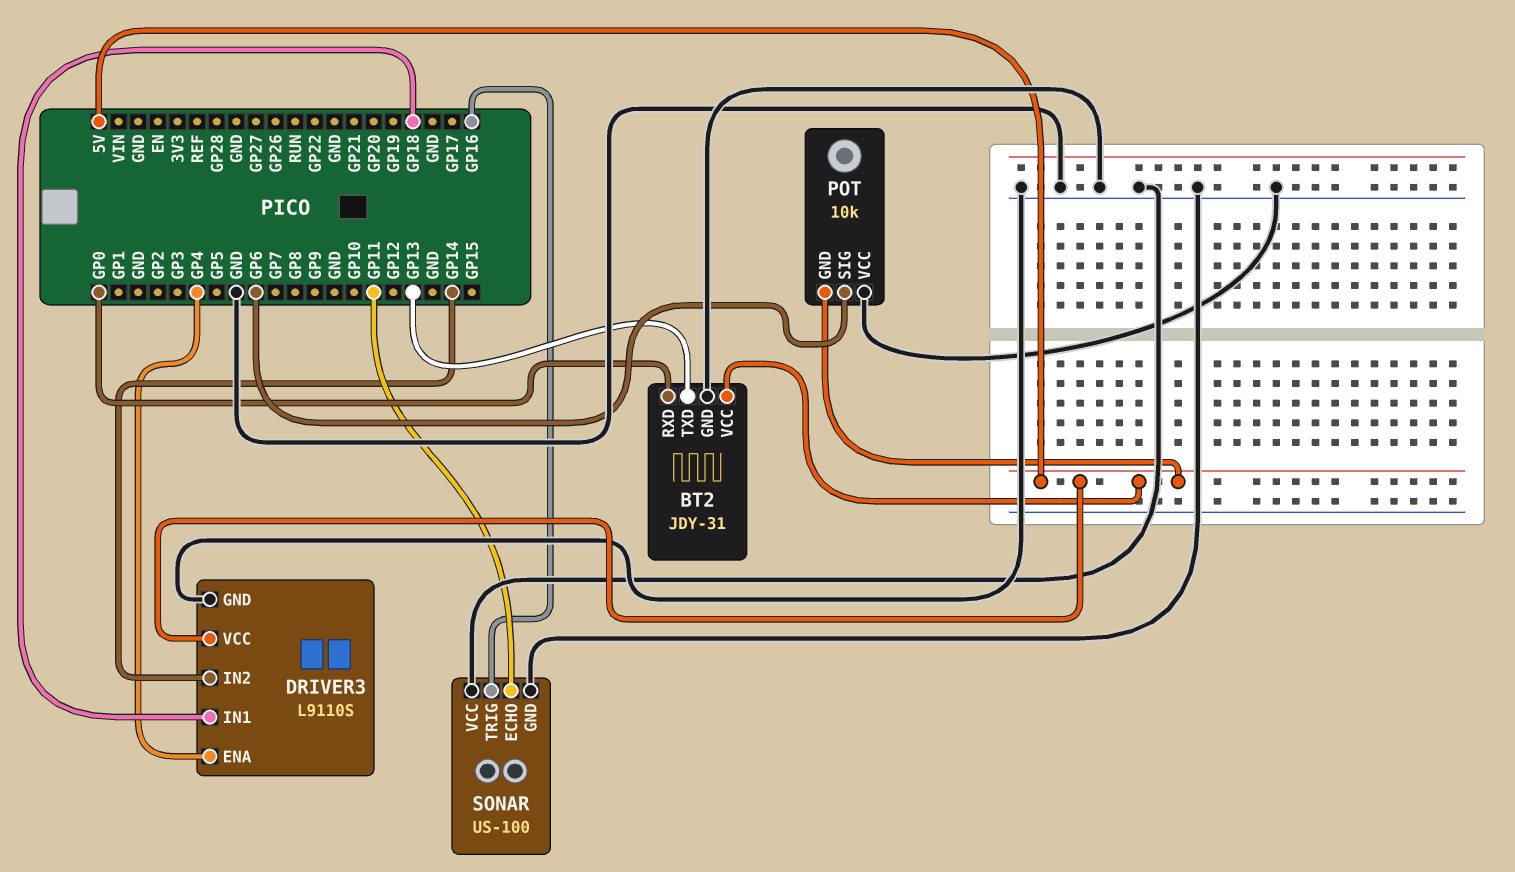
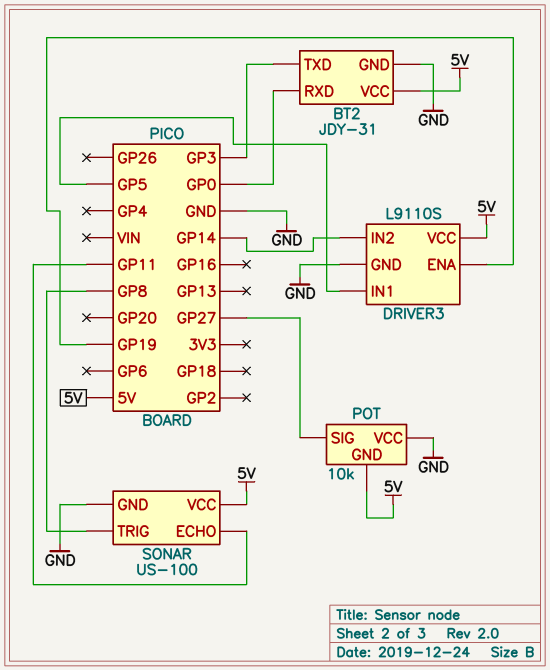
BT2 pin TXD: GP13 -> GP3
DRIVER3 pin ENA: GP4 -> GP19
DRIVER3 pin IN1: GP18 -> GP5
POT pin SIG: GP6 -> GP27
SONAR pin TRIG: GP16 -> GP8
SONAR pin VCC: GND -> 5V

